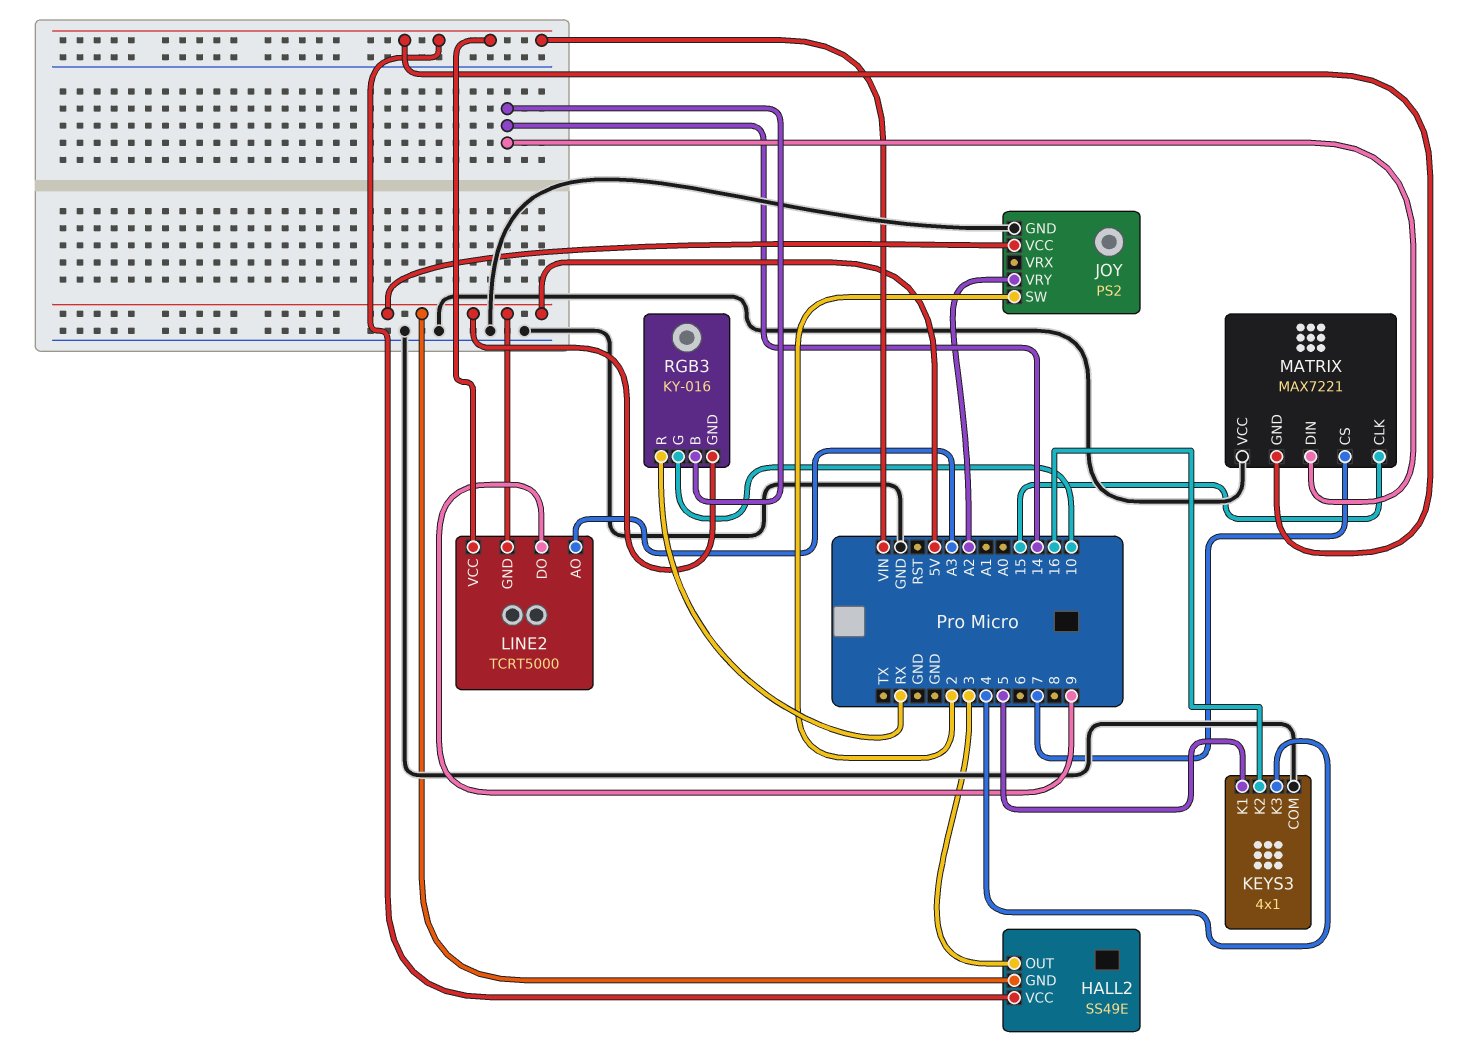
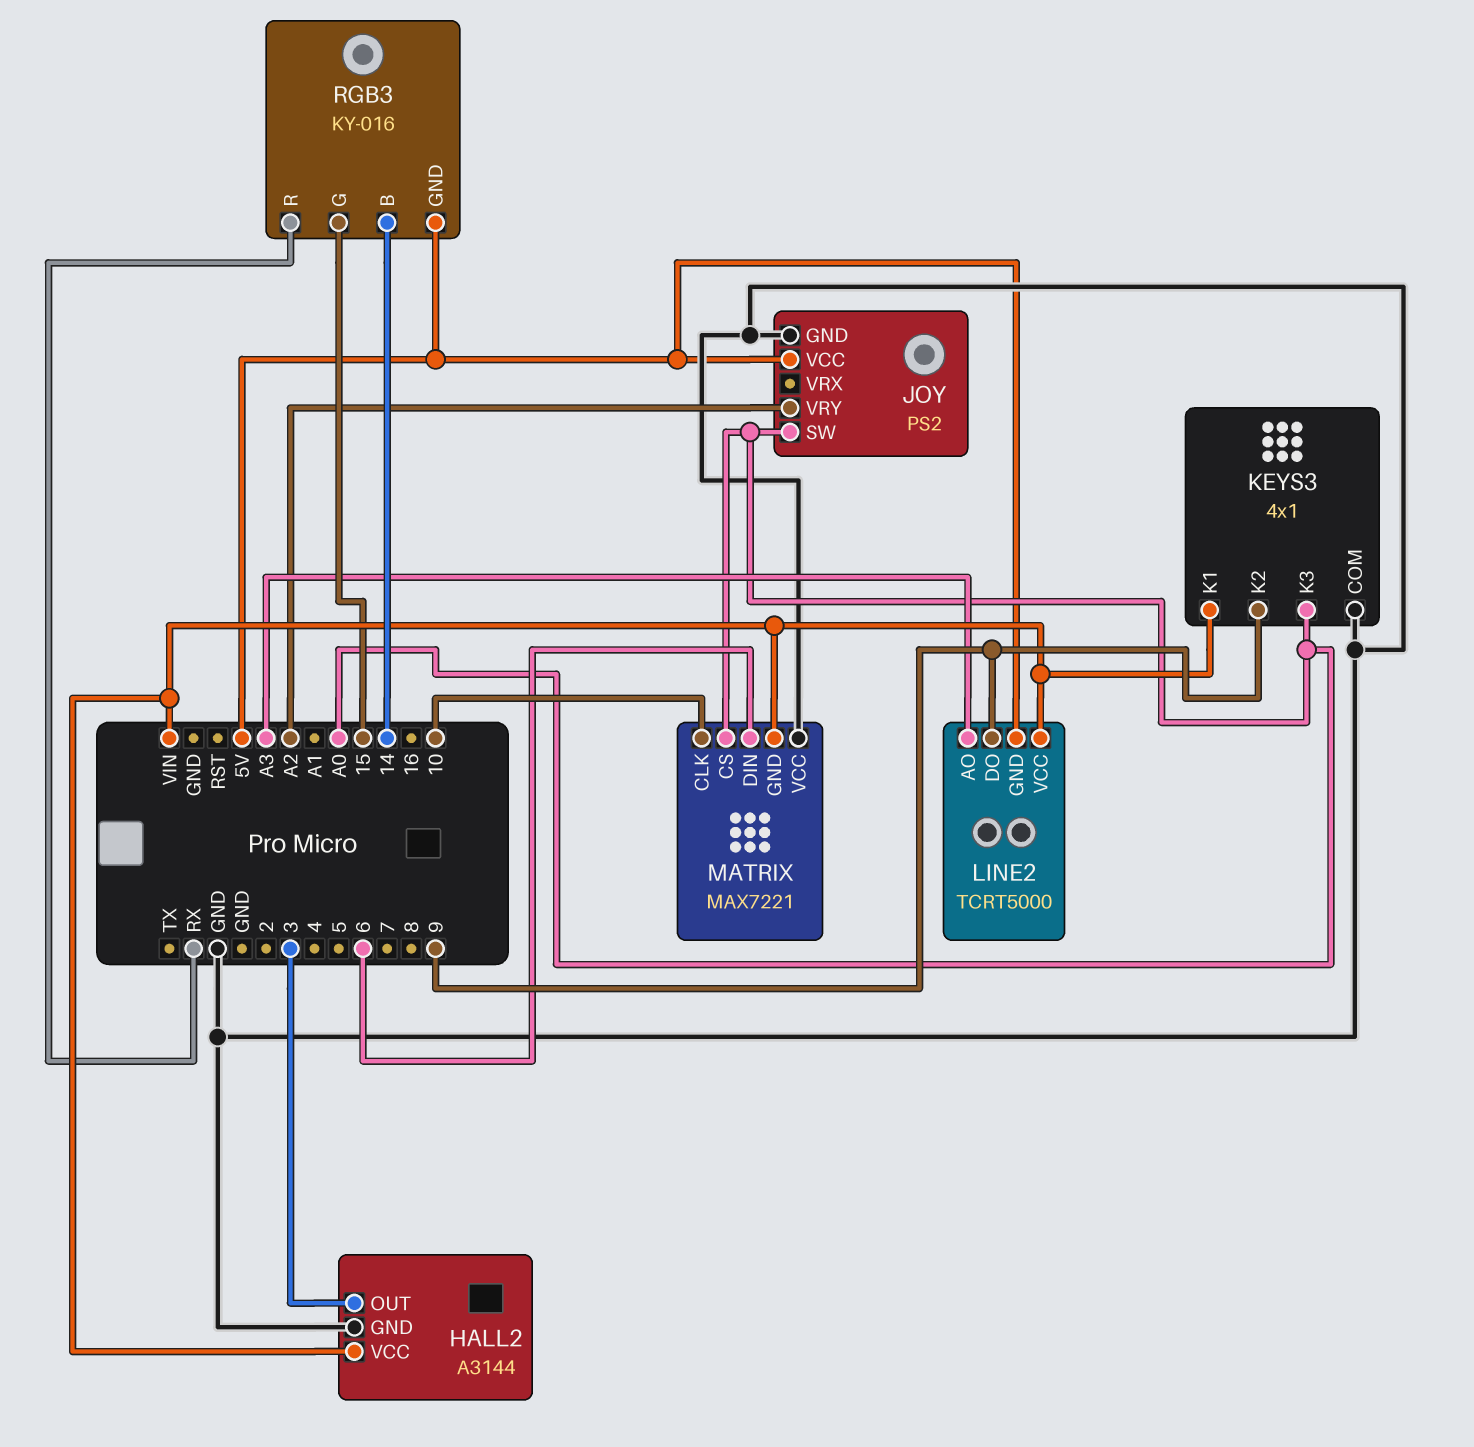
HALL2: SS49E -> A3144
HALL2 pin GND: 5V -> GND
JOY pin SW: 2 -> A0
KEYS3 pin K1: 5 -> VIN
KEYS3 pin K2: 16 -> 9
KEYS3 pin K3: 4 -> A0
MATRIX pin CLK: 15 -> 10
MATRIX pin CS: 7 -> A0
MATRIX pin DIN: 14 -> 6
RGB3 pin G: 10 -> 15

